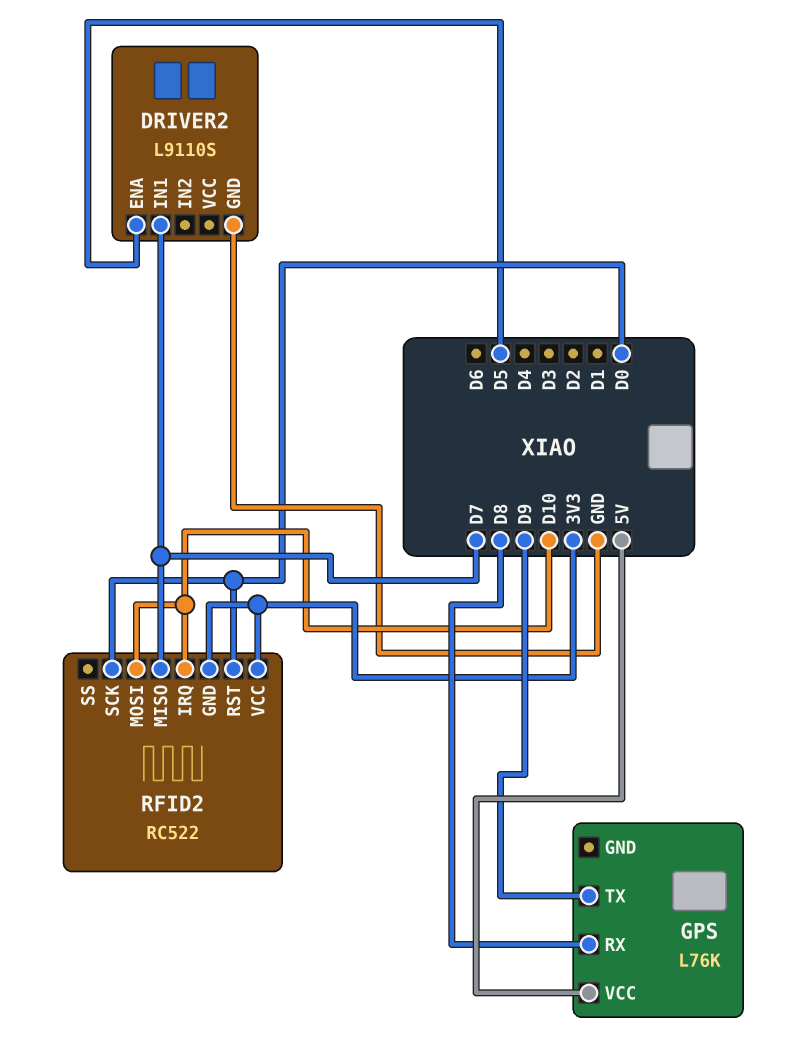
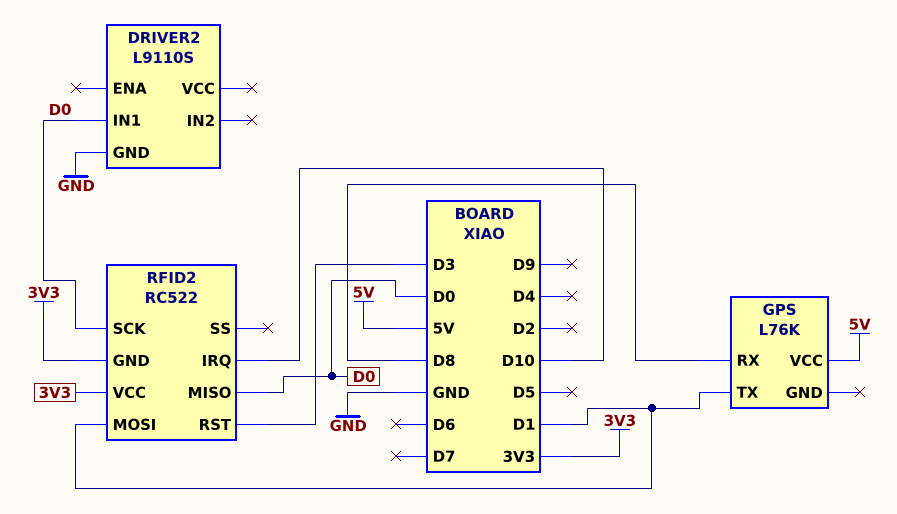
DRIVER2 pin ENA: D5 -> none
DRIVER2 pin IN1: D7 -> D0
GPS pin TX: D9 -> D1
RFID2 pin MISO: D7 -> D0
RFID2 pin MOSI: D10 -> D1
RFID2 pin RST: D0 -> D3

